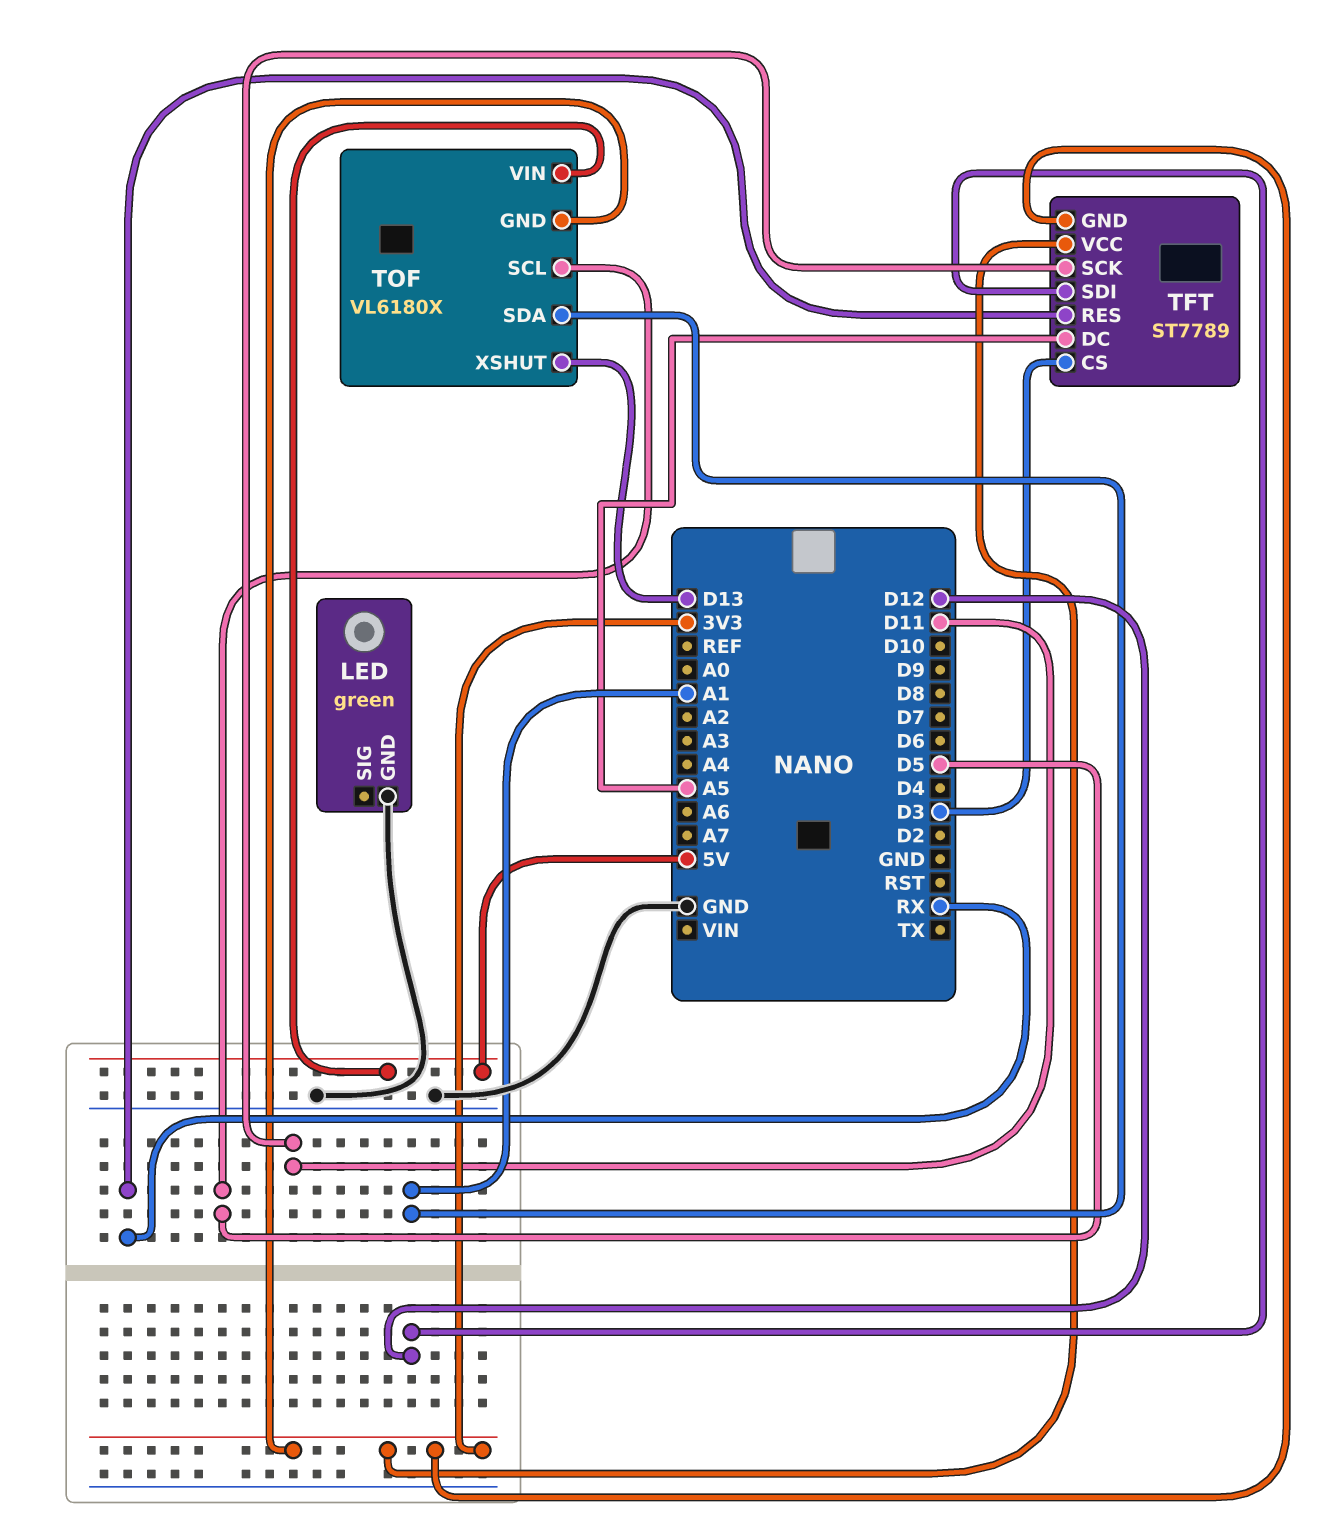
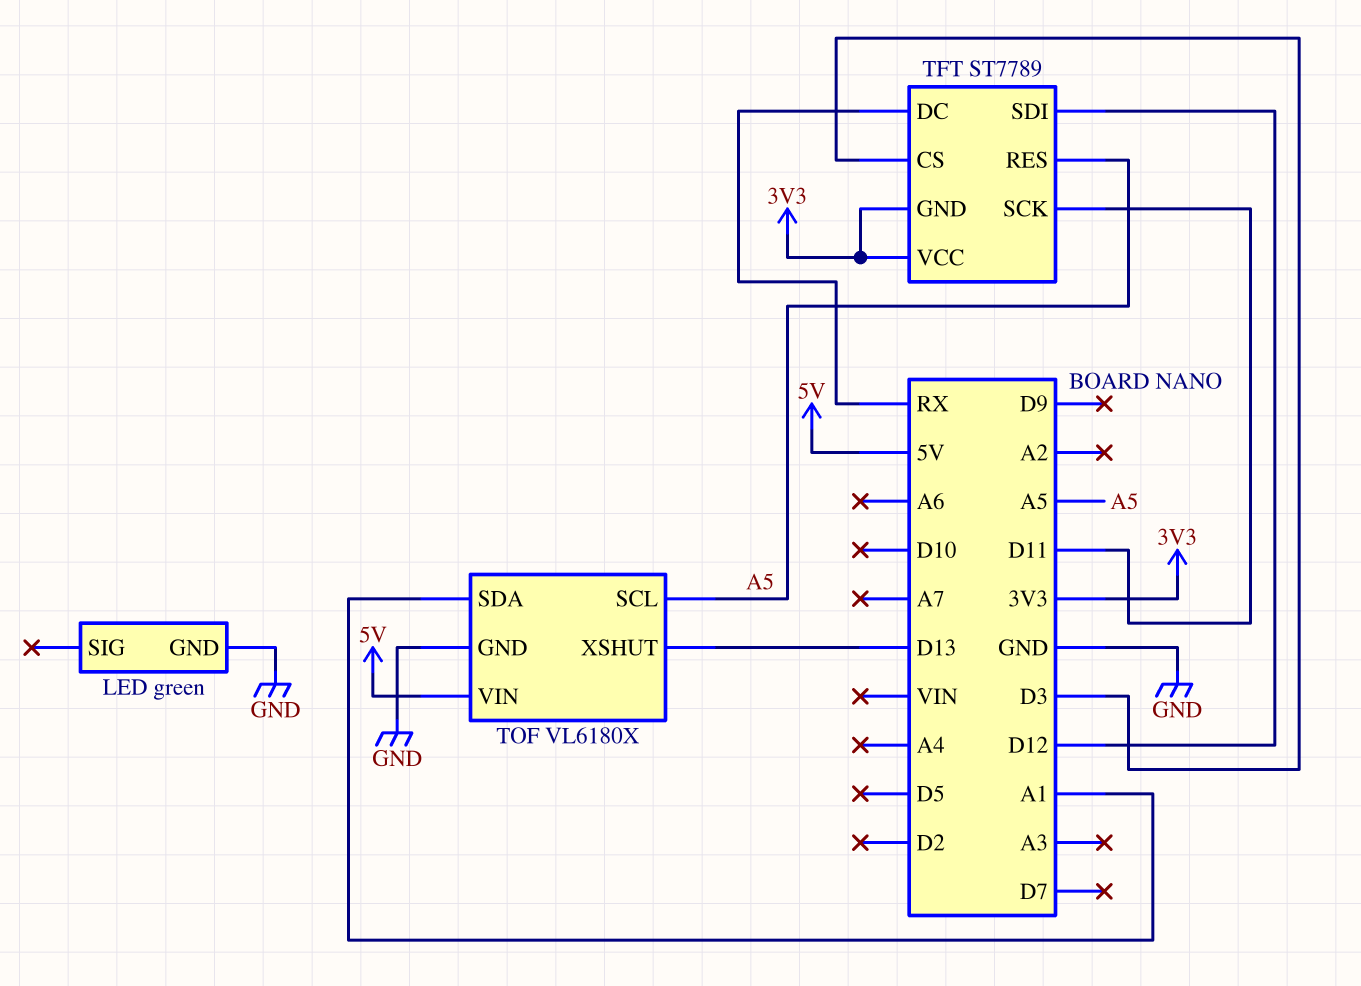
TFT pin DC: A5 -> RX
TFT pin RES: RX -> A5
TOF pin GND: 3V3 -> GND
TOF pin SCL: D5 -> A5

